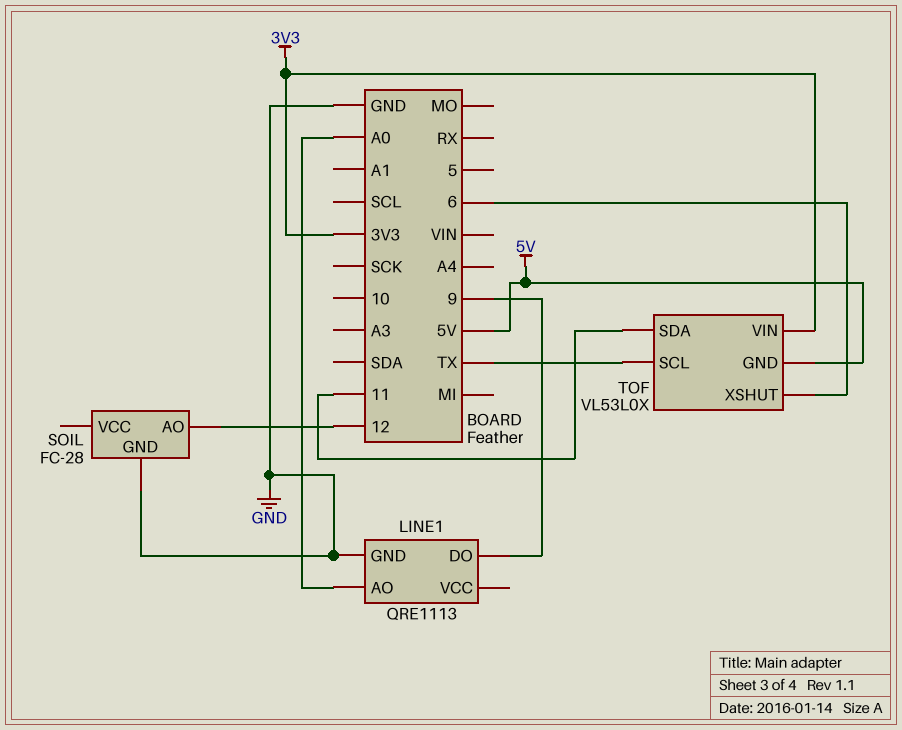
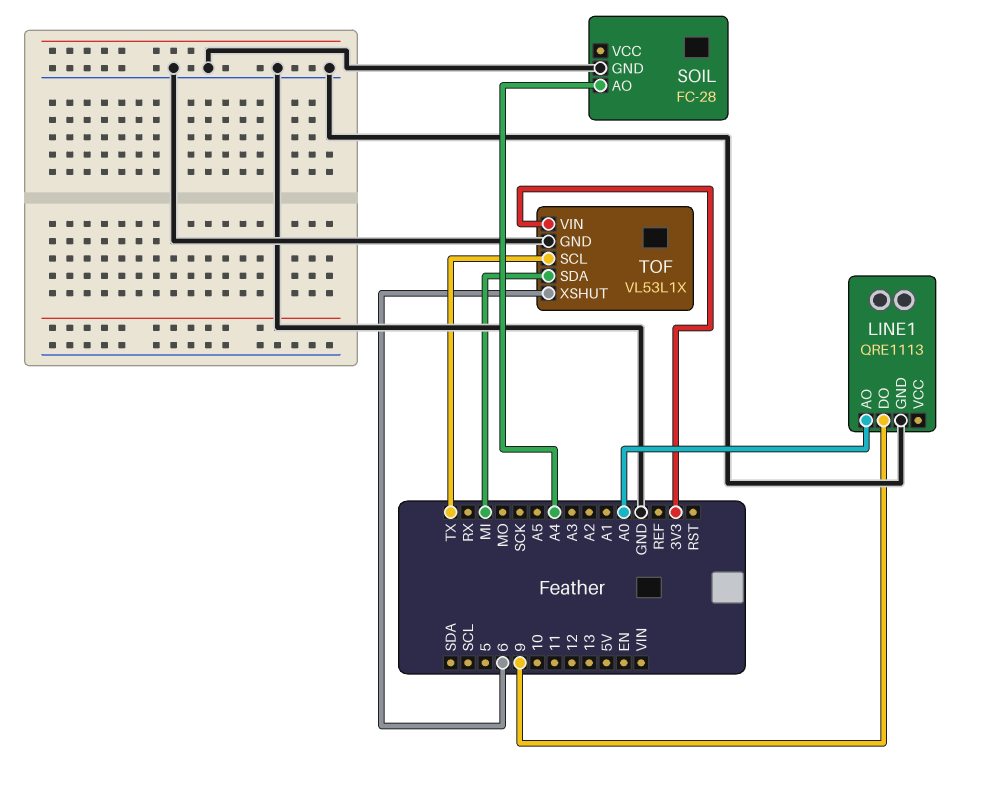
SOIL pin AO: 12 -> A4
TOF: VL53L0X -> VL53L1X
TOF pin GND: 5V -> GND
TOF pin SDA: 11 -> MI

